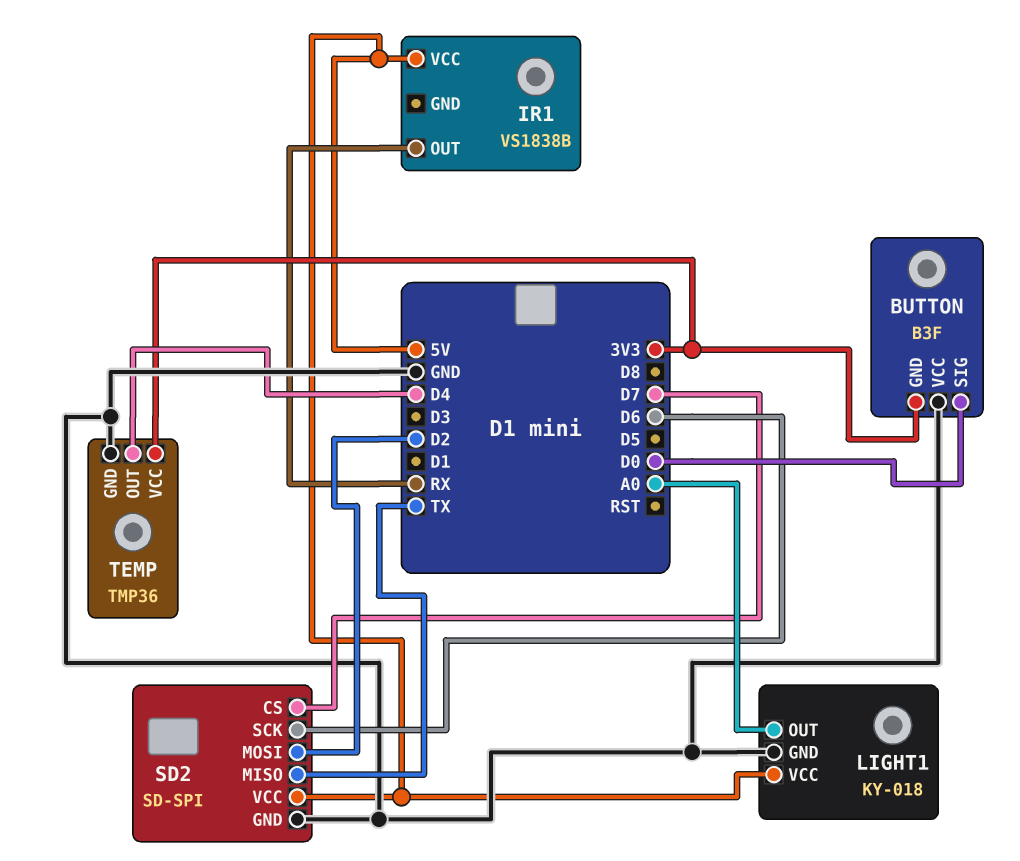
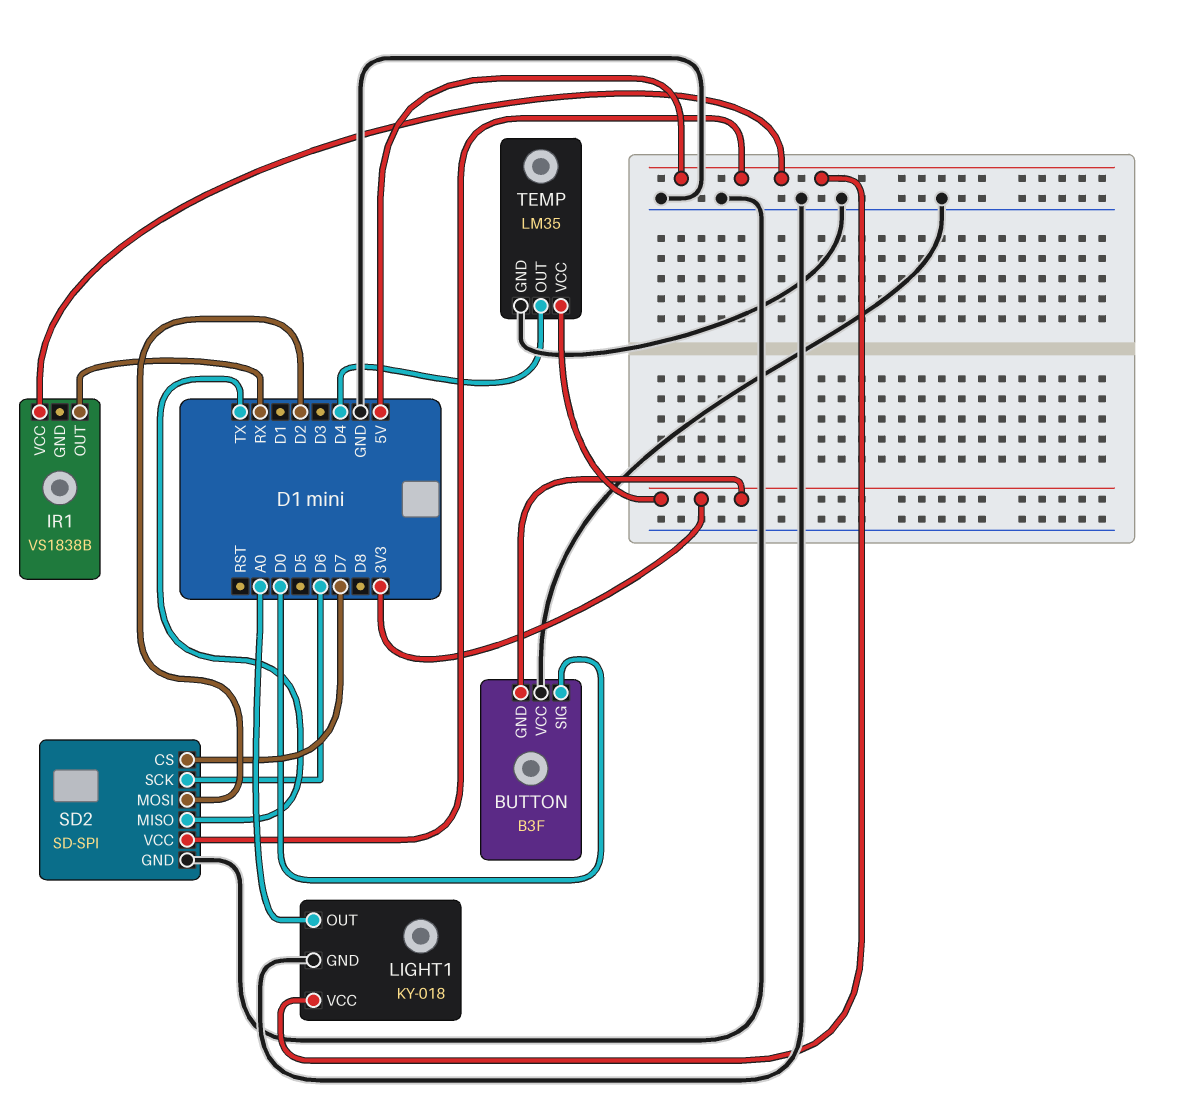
TEMP: TMP36 -> LM35

